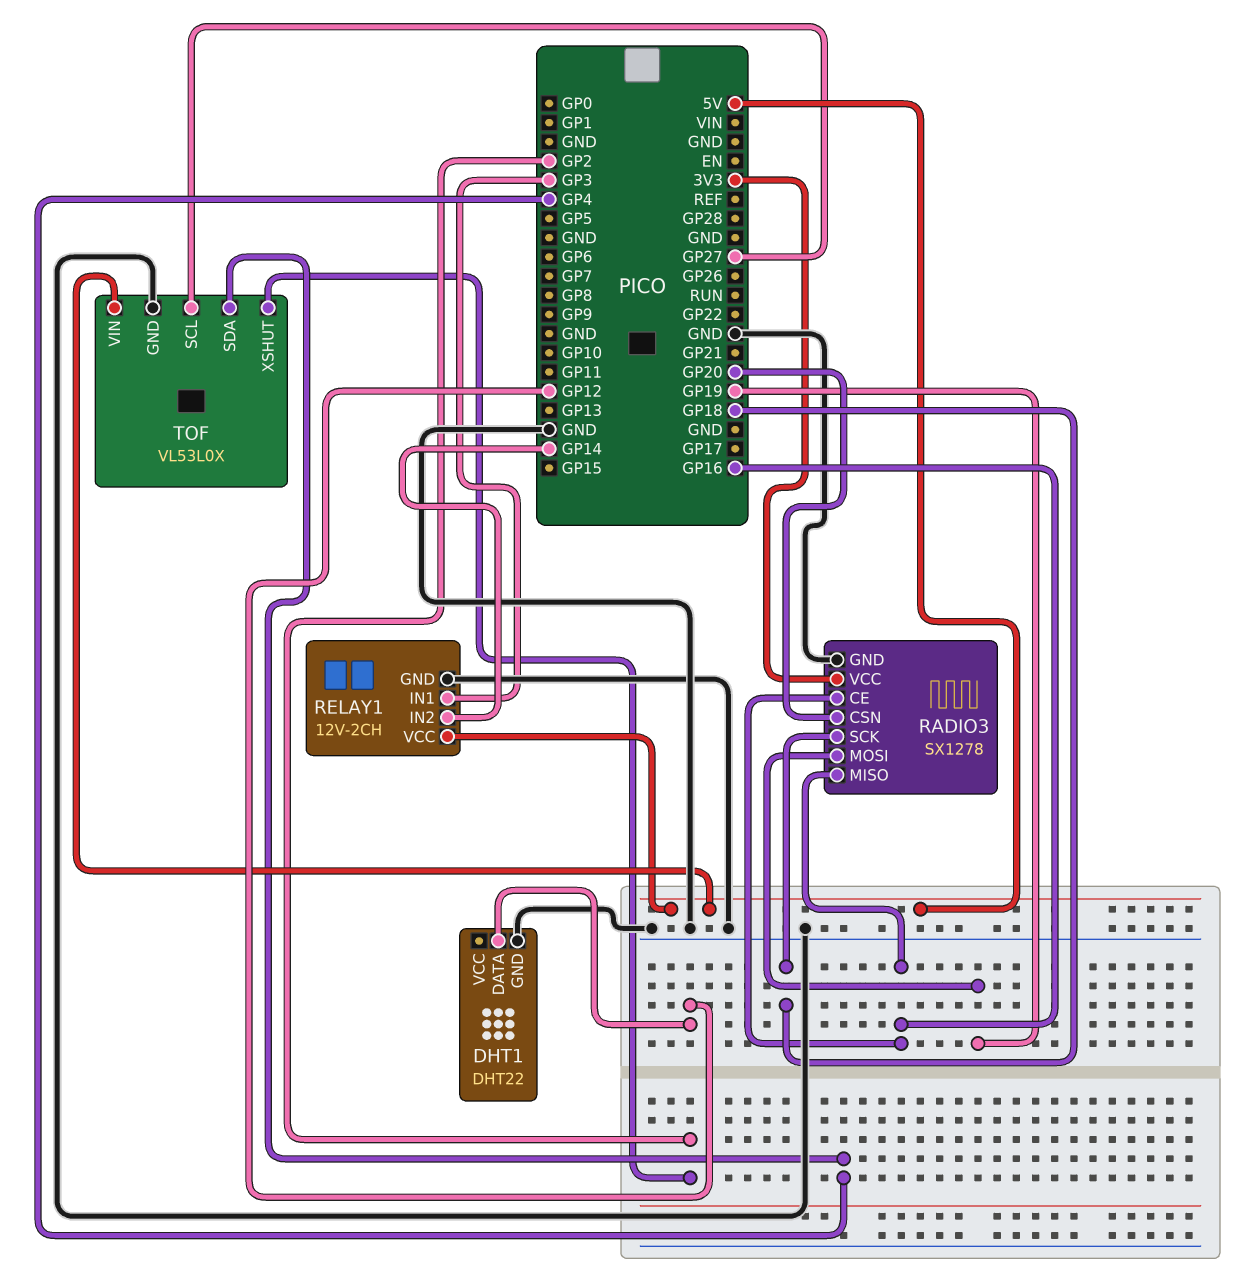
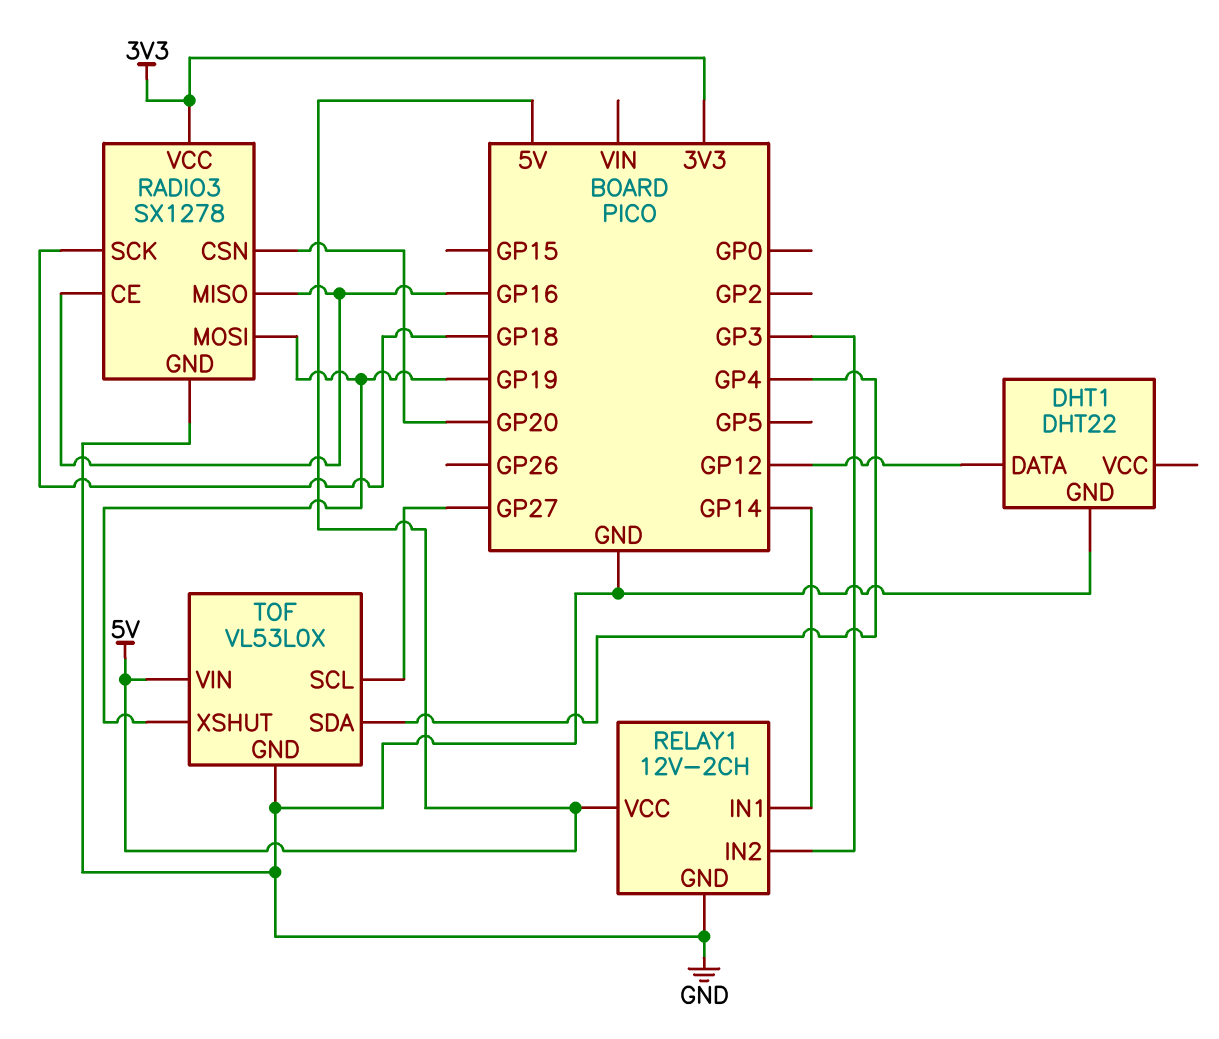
RELAY1 pin IN1: GP3 -> GP14
RELAY1 pin IN2: GP14 -> GP3
TOF pin XSHUT: GP2 -> GP19

